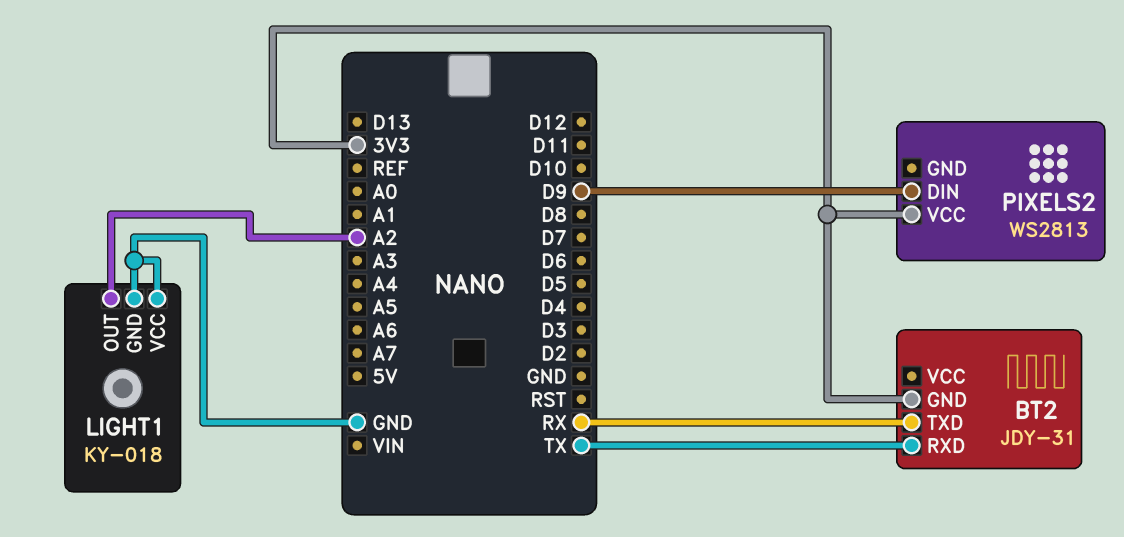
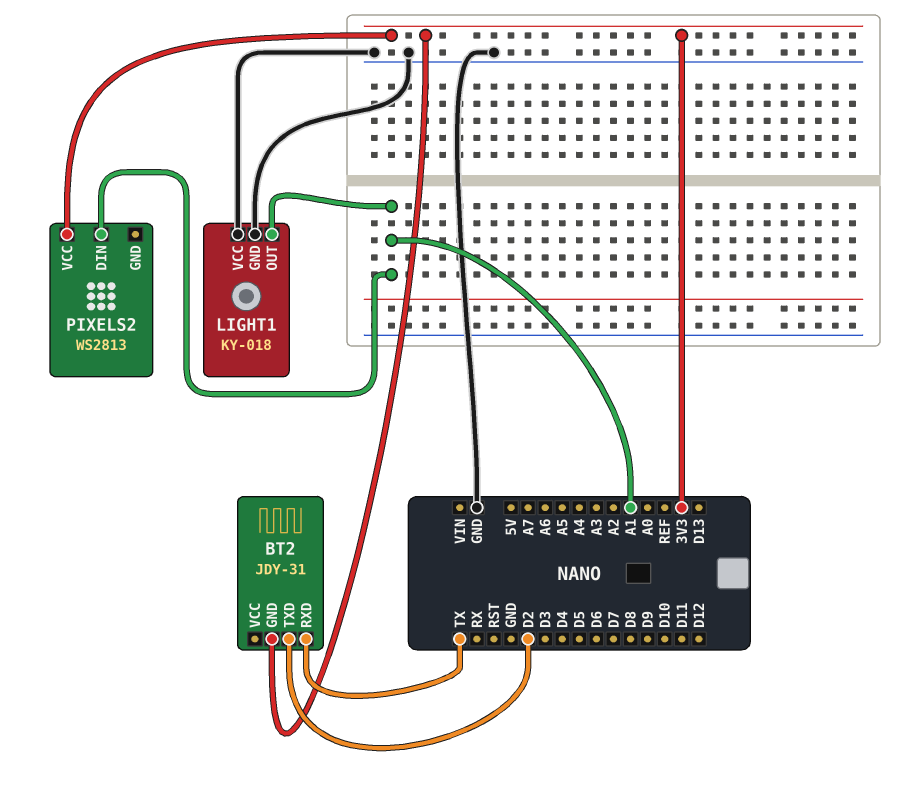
BT2 pin TXD: RX -> D2
LIGHT1 pin OUT: A2 -> A1
PIXELS2 pin DIN: D9 -> A1

